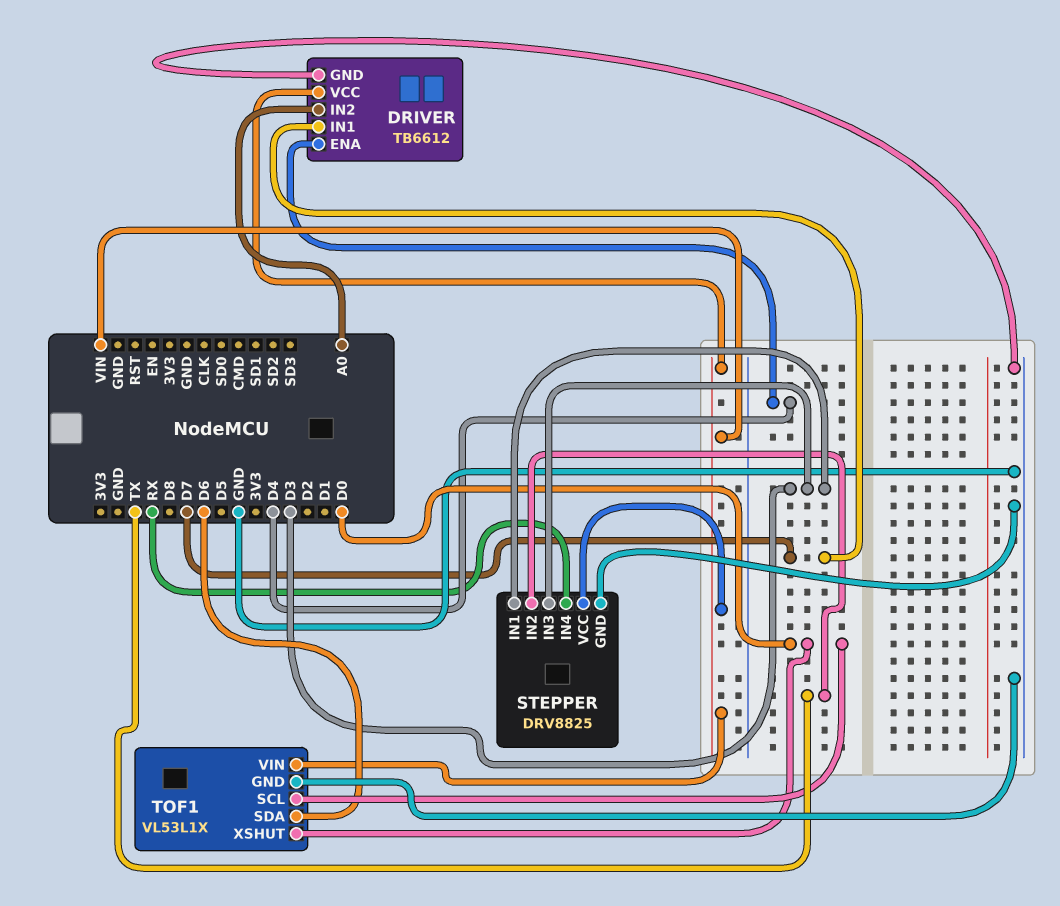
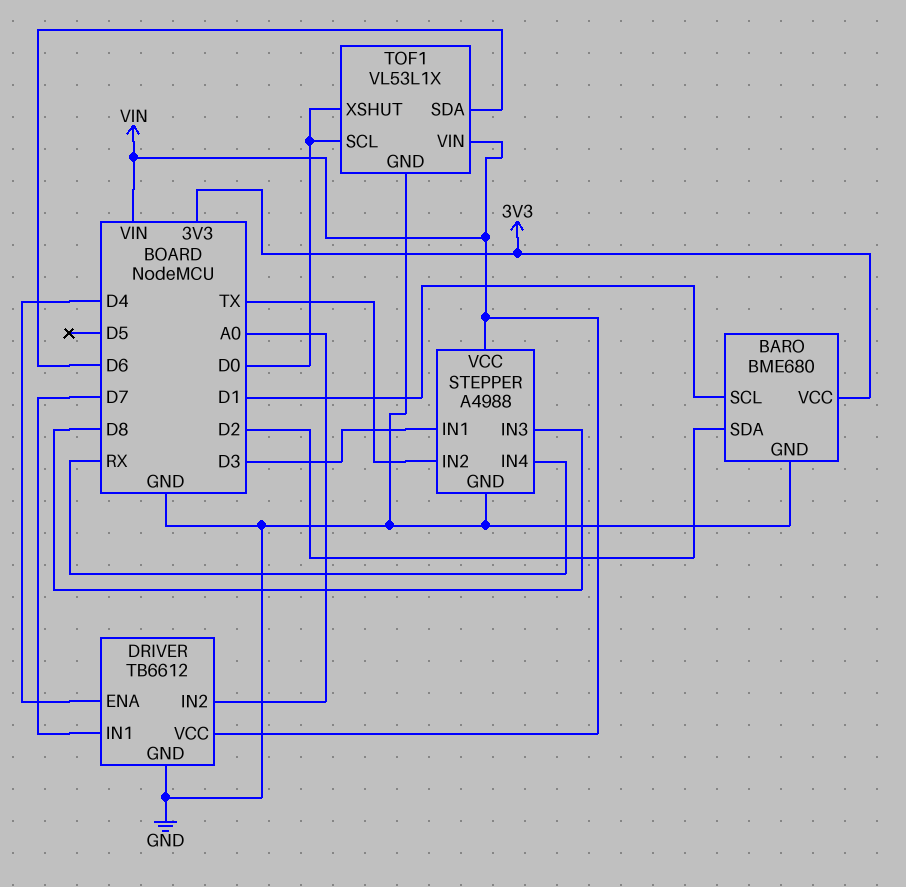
BARO: none -> BME680
BARO pin GND: none -> GND
BARO pin SCL: none -> D1
BARO pin SDA: none -> D2
BARO pin VCC: none -> 3V3
STEPPER: DRV8825 -> A4988
STEPPER pin IN3: D3 -> D8

